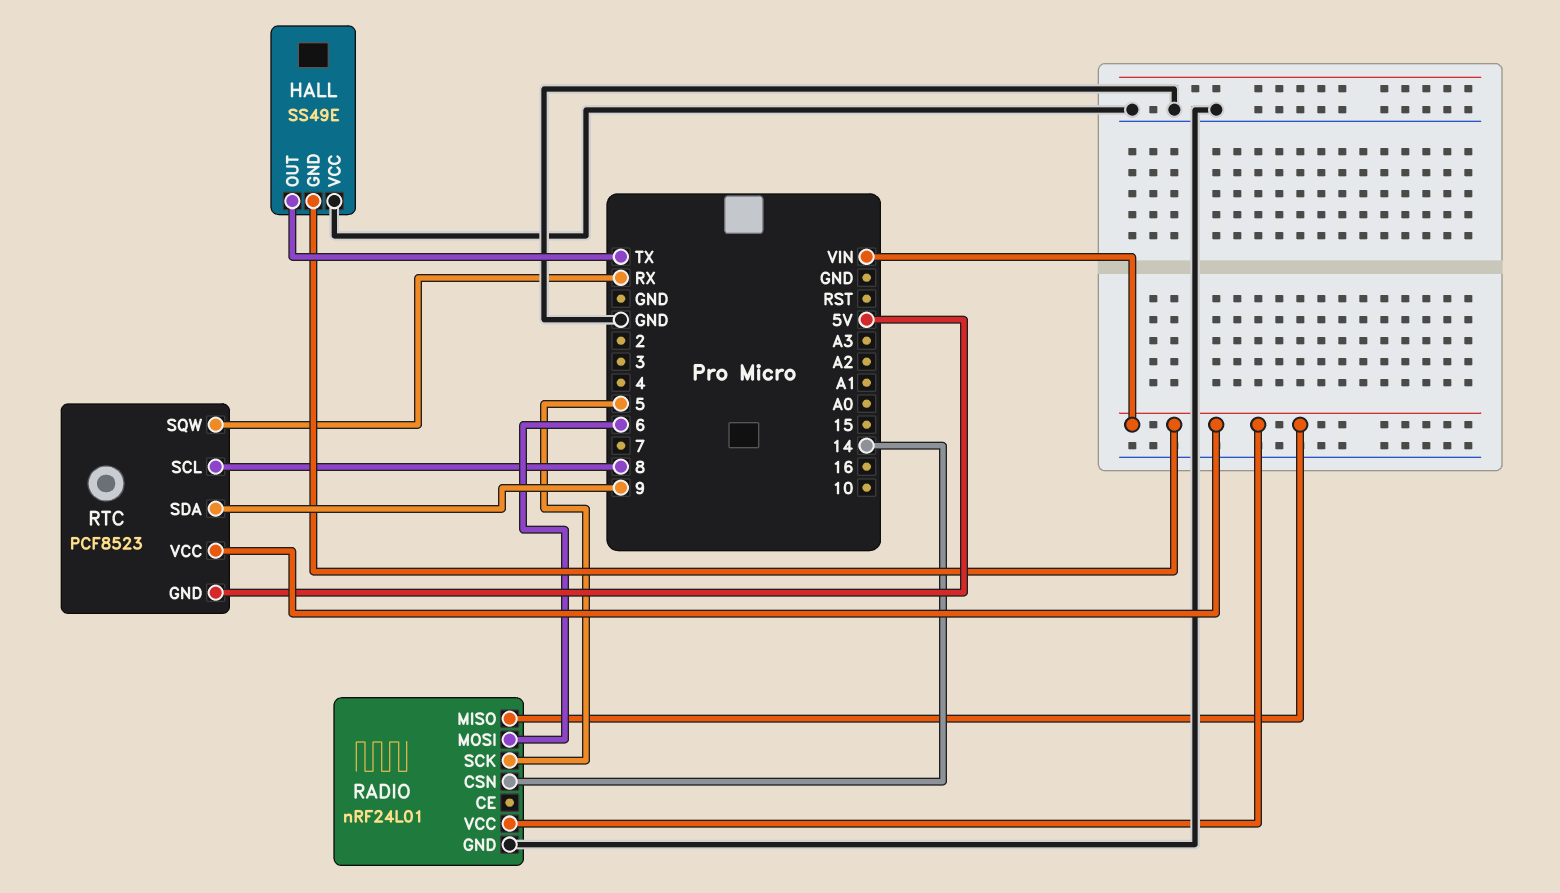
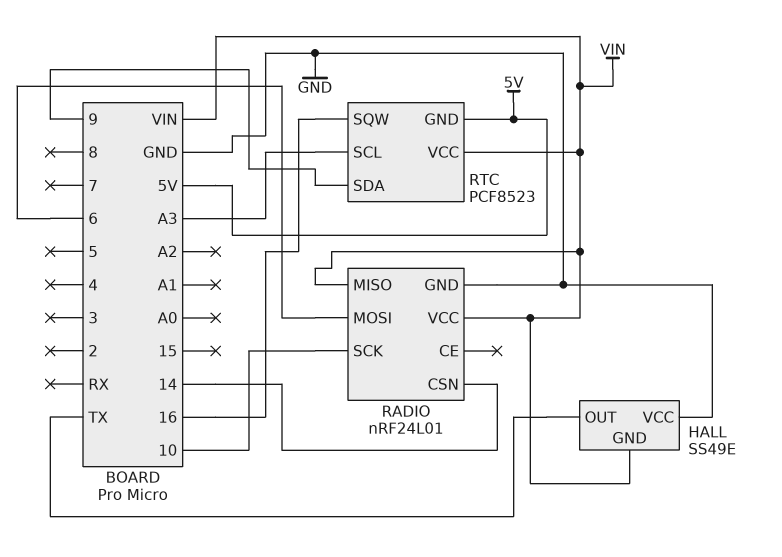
RADIO pin SCK: 5 -> 10
RTC pin SCL: 8 -> A3
RTC pin SQW: RX -> 16

